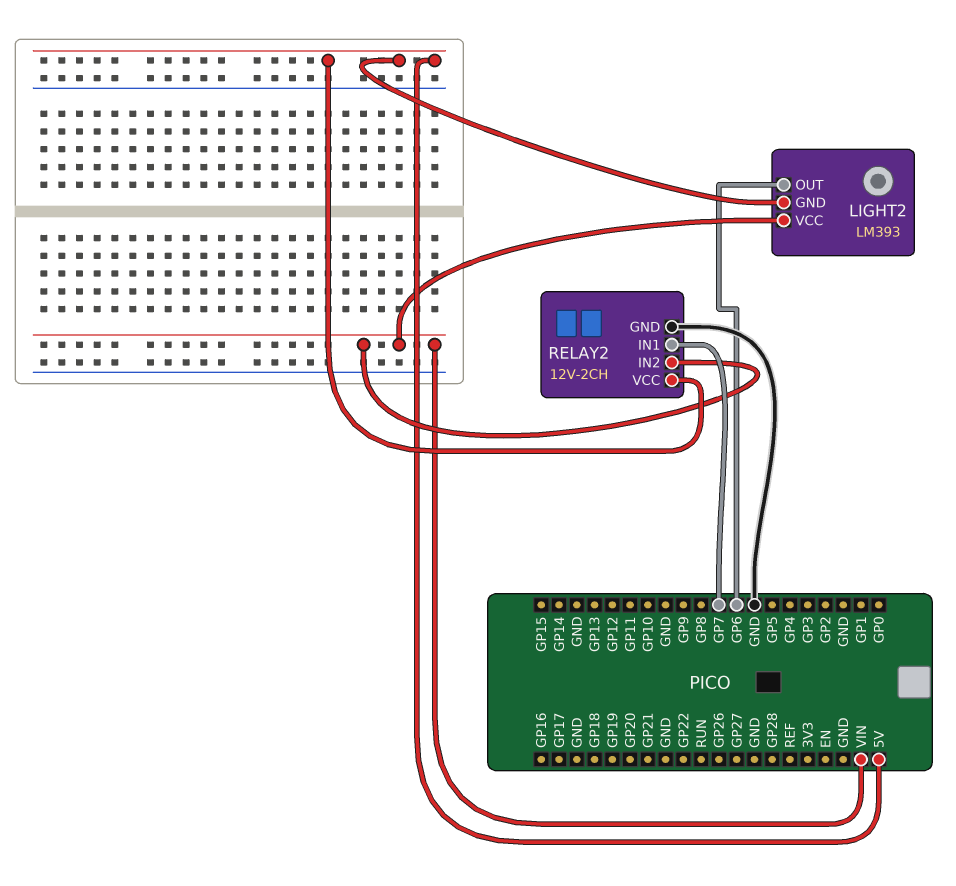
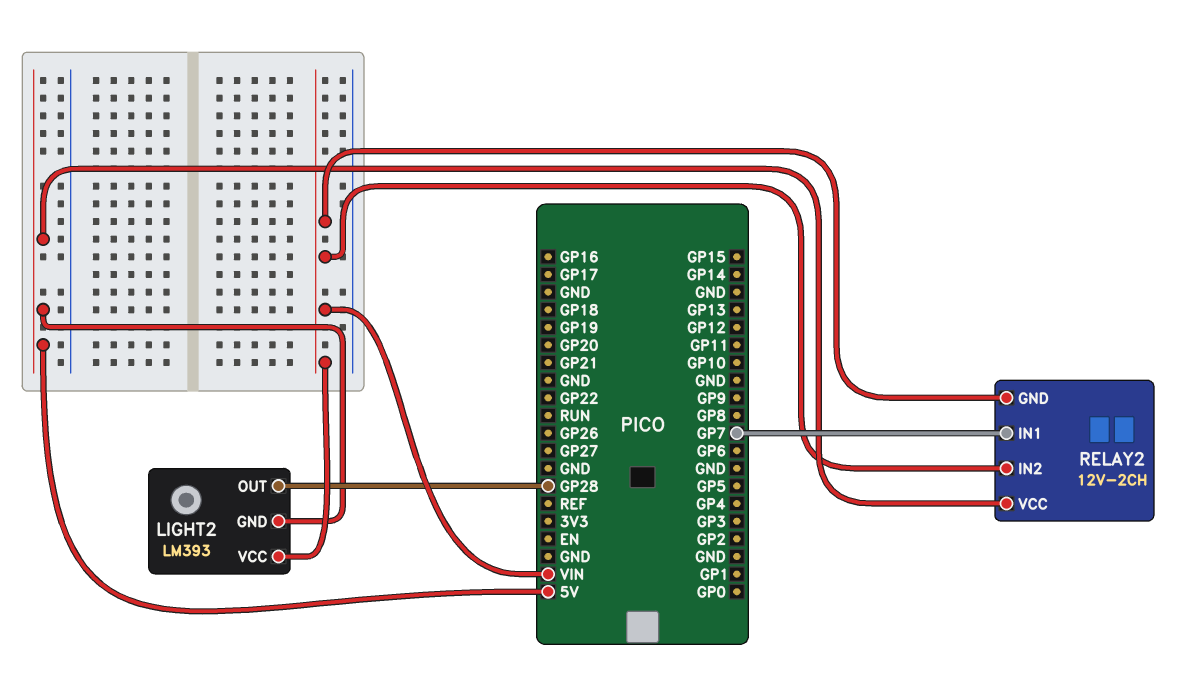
LIGHT2 pin OUT: GP6 -> GP28
RELAY2 pin GND: GND -> VIN

